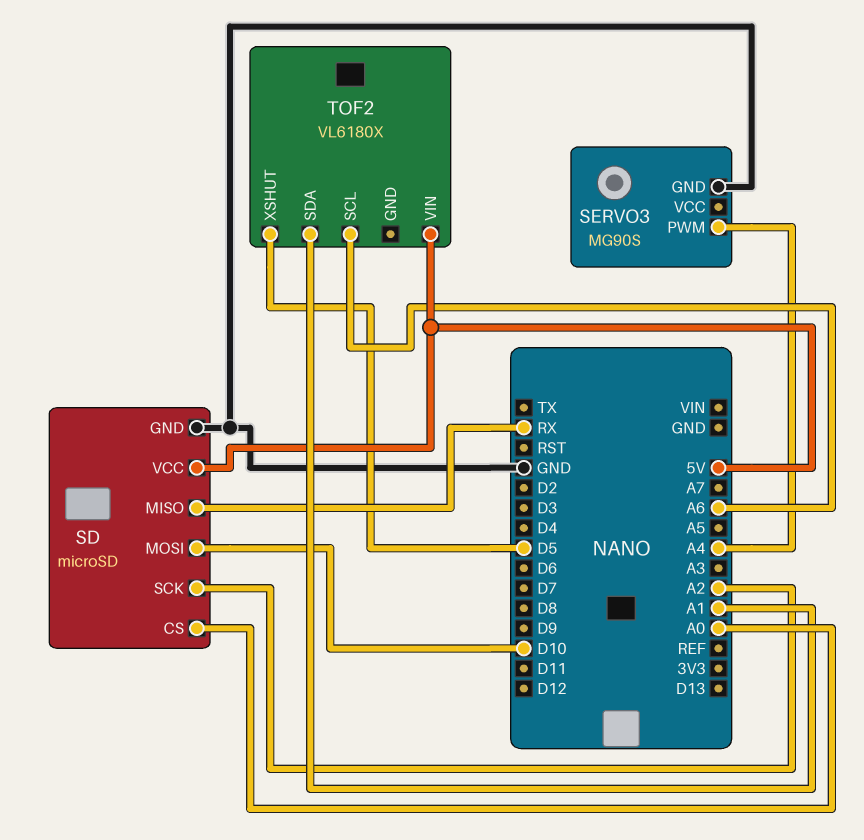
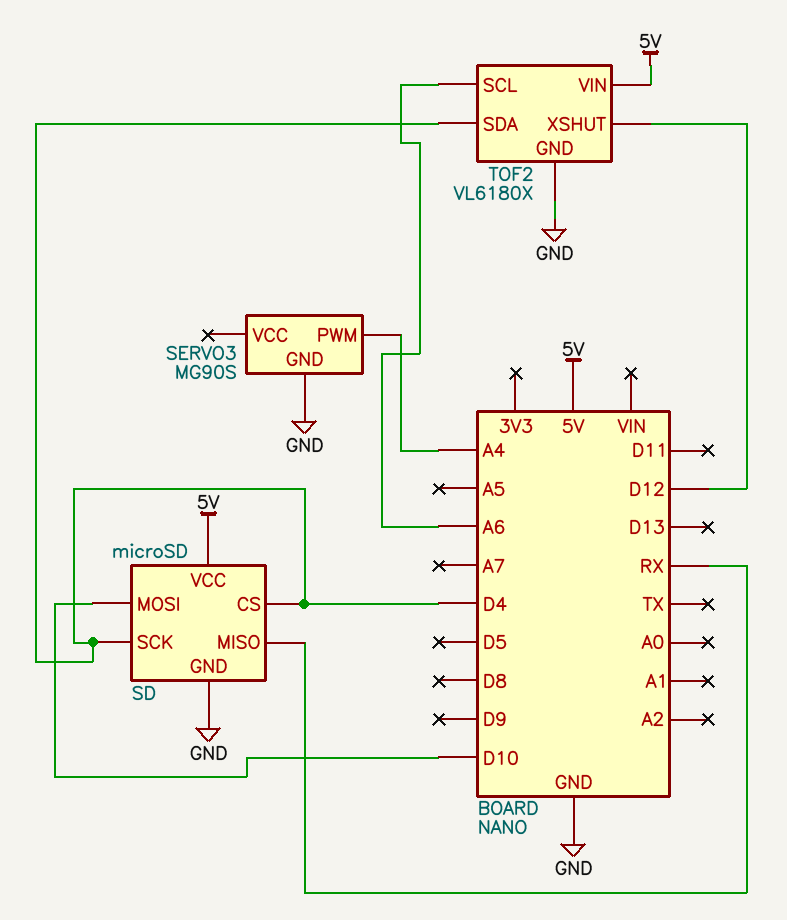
SD pin CS: A0 -> D4
SD pin SCK: A2 -> D4
TOF2 pin GND: none -> GND
TOF2 pin SDA: A1 -> D4
TOF2 pin XSHUT: D5 -> D12

